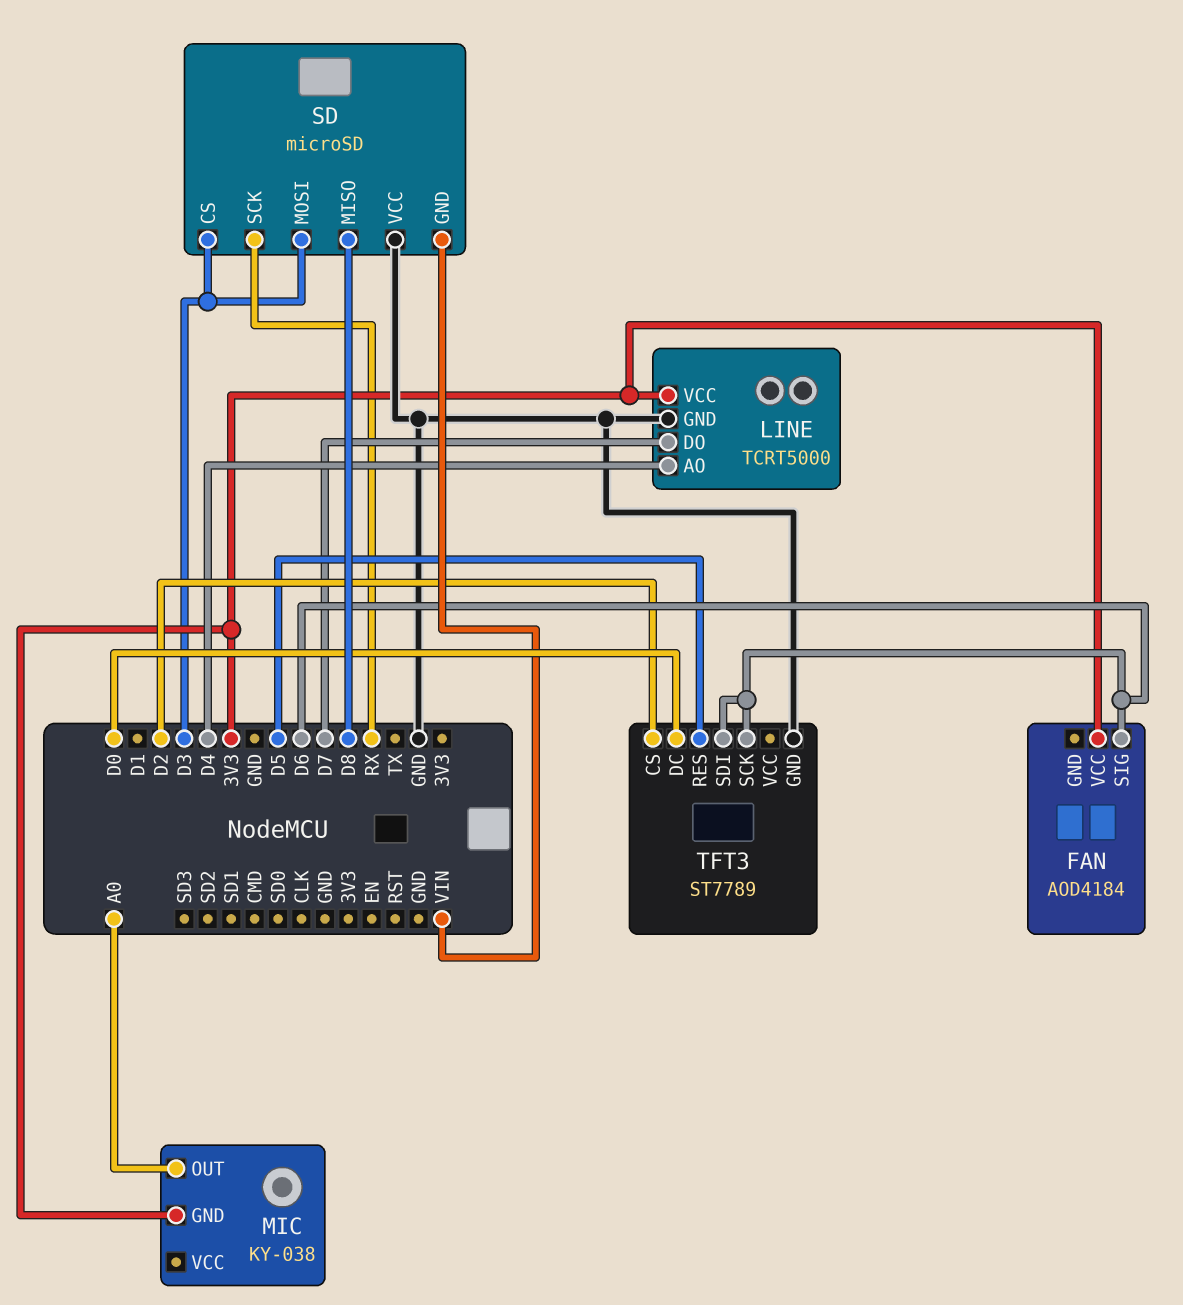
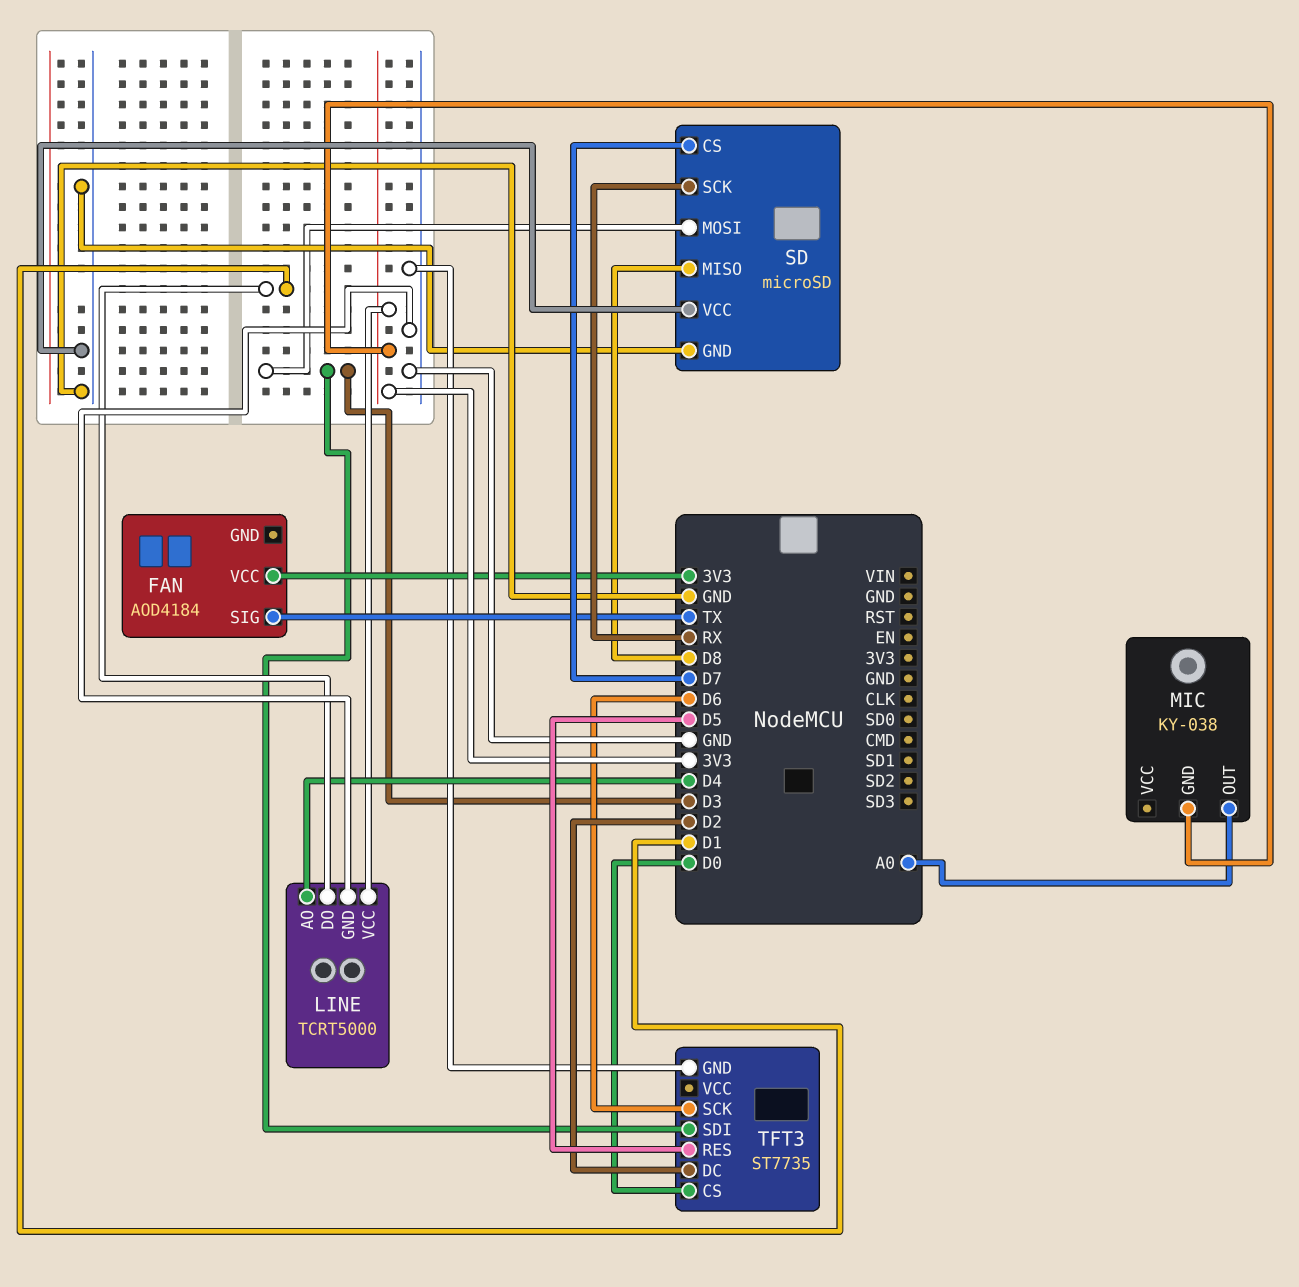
FAN pin SIG: D6 -> TX
LINE pin DO: D7 -> D1
SD pin CS: D3 -> D7
SD pin GND: VIN -> GND
TFT3: ST7789 -> ST7735
TFT3 pin CS: D2 -> D0
TFT3 pin DC: D0 -> D2
TFT3 pin SDI: D6 -> D3

